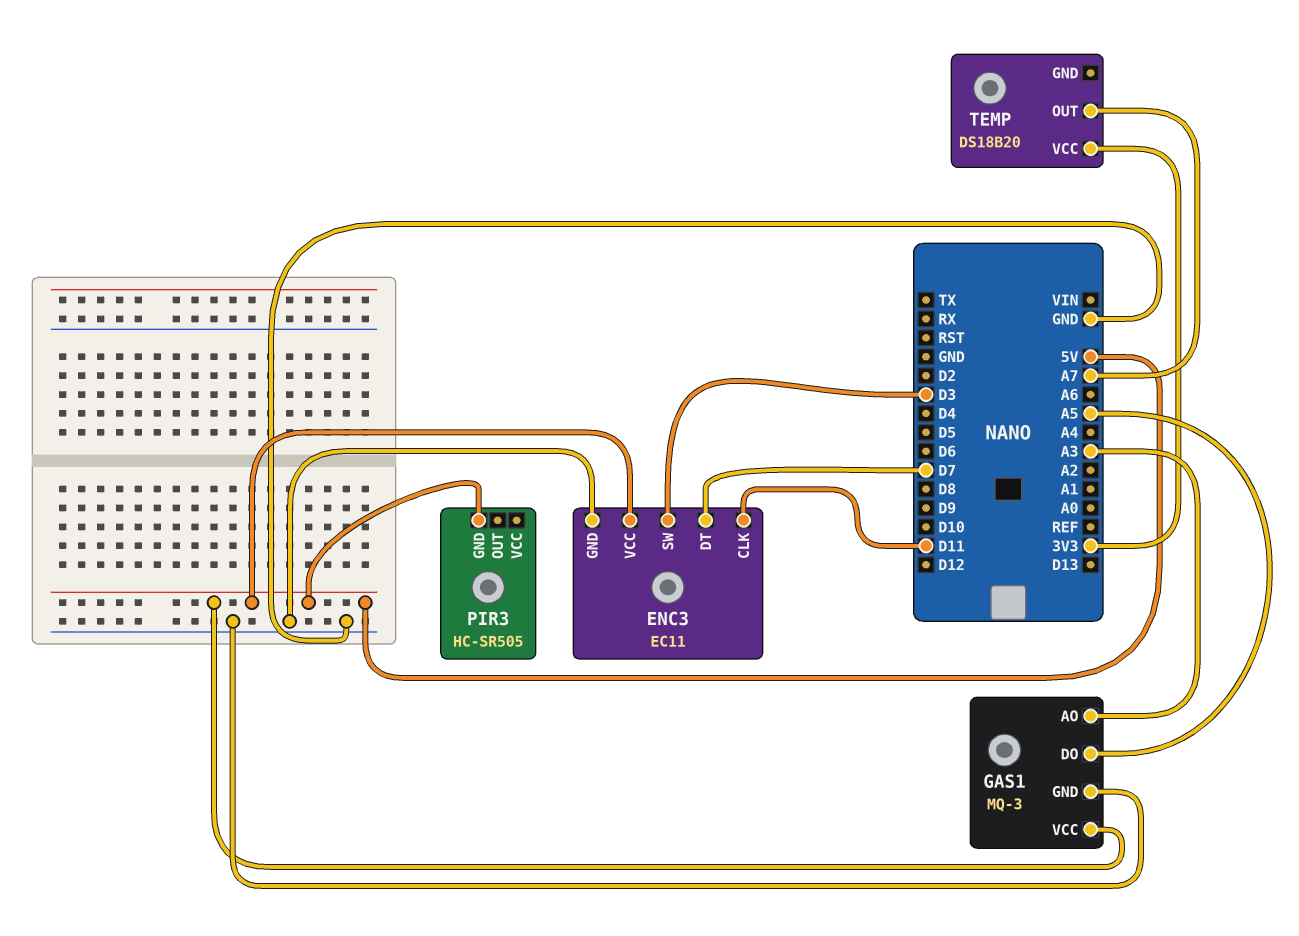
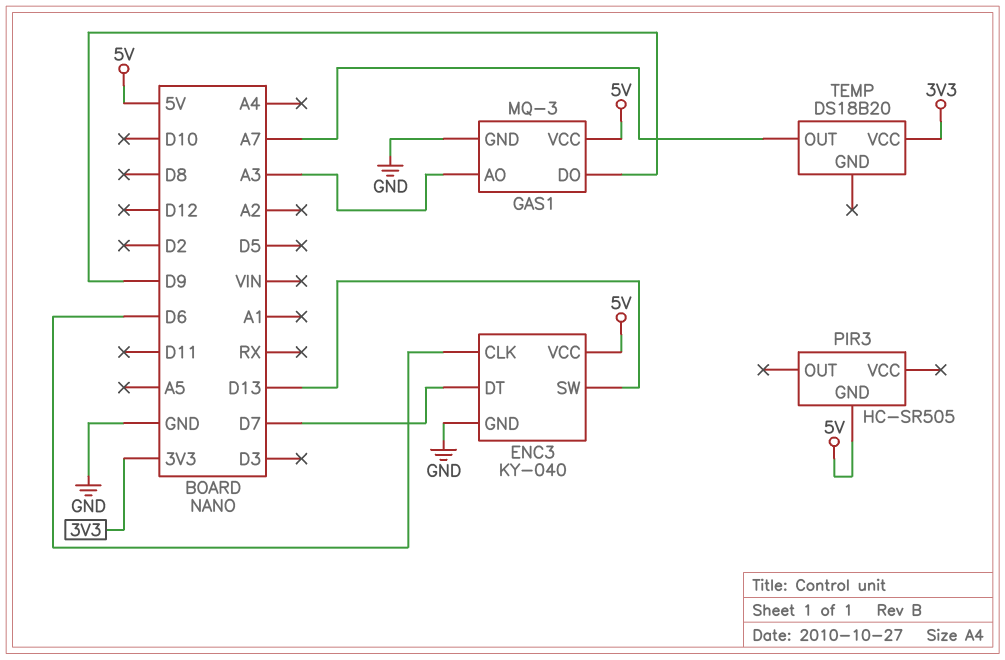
ENC3: EC11 -> KY-040
ENC3 pin CLK: D11 -> D6
ENC3 pin SW: D3 -> D13
GAS1 pin DO: A5 -> D9

